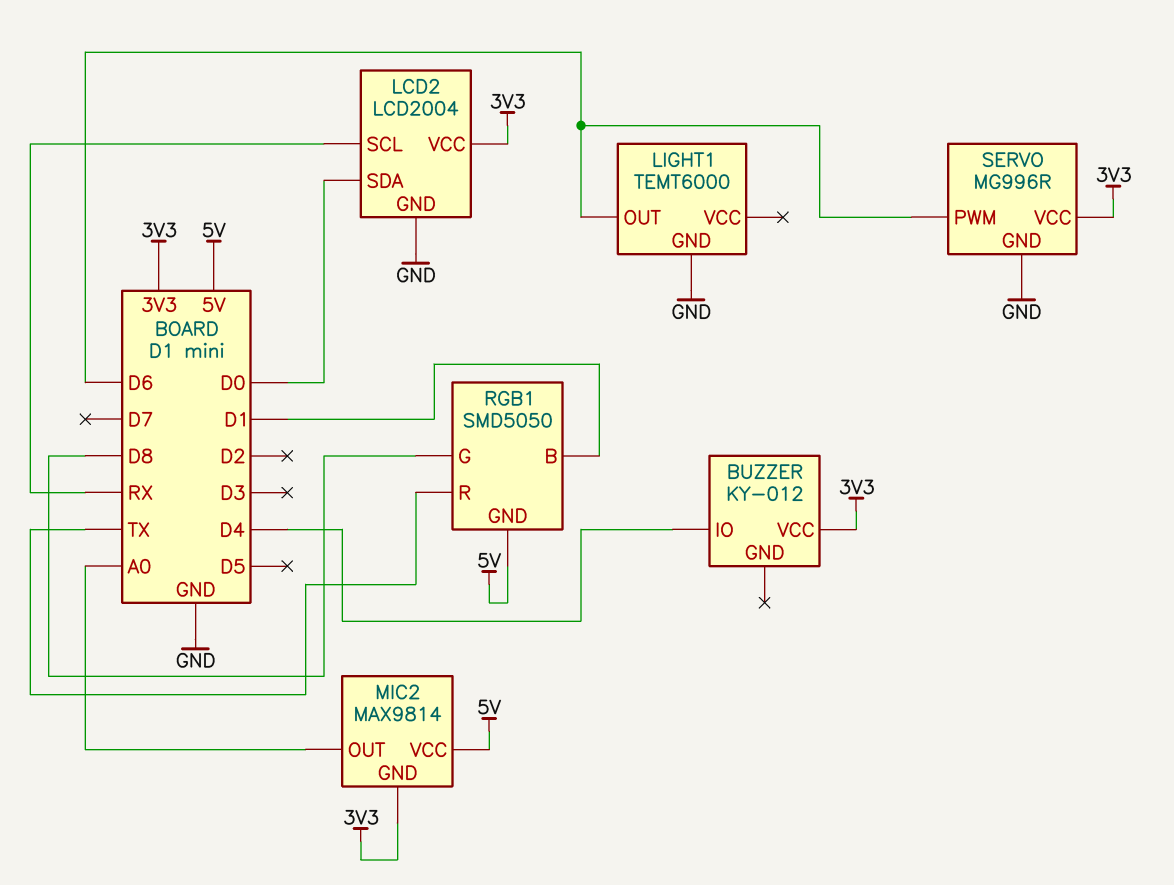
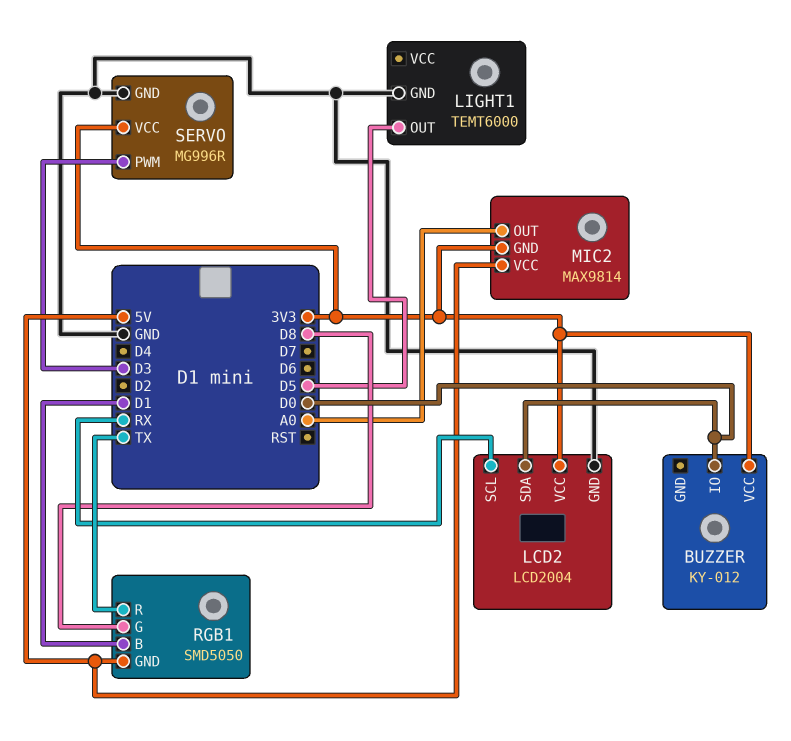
BUZZER pin IO: D4 -> D0
LIGHT1 pin OUT: D6 -> D5
SERVO pin PWM: D6 -> D3

